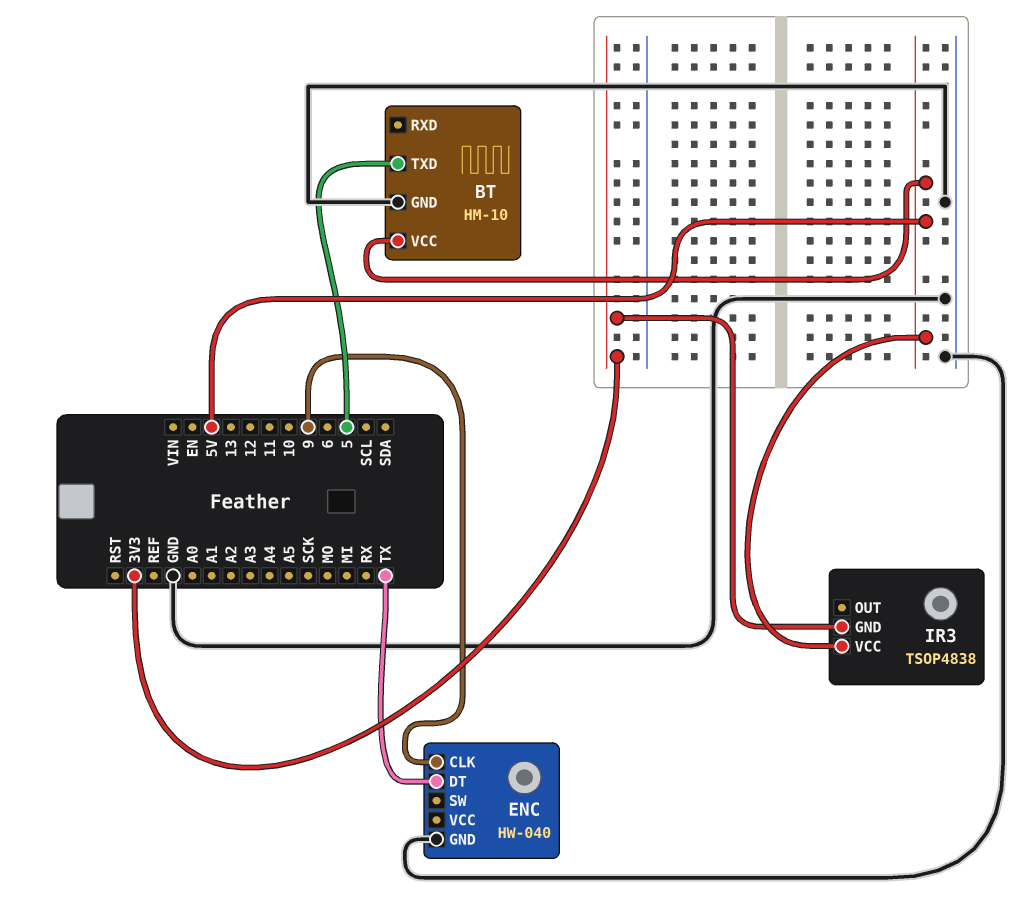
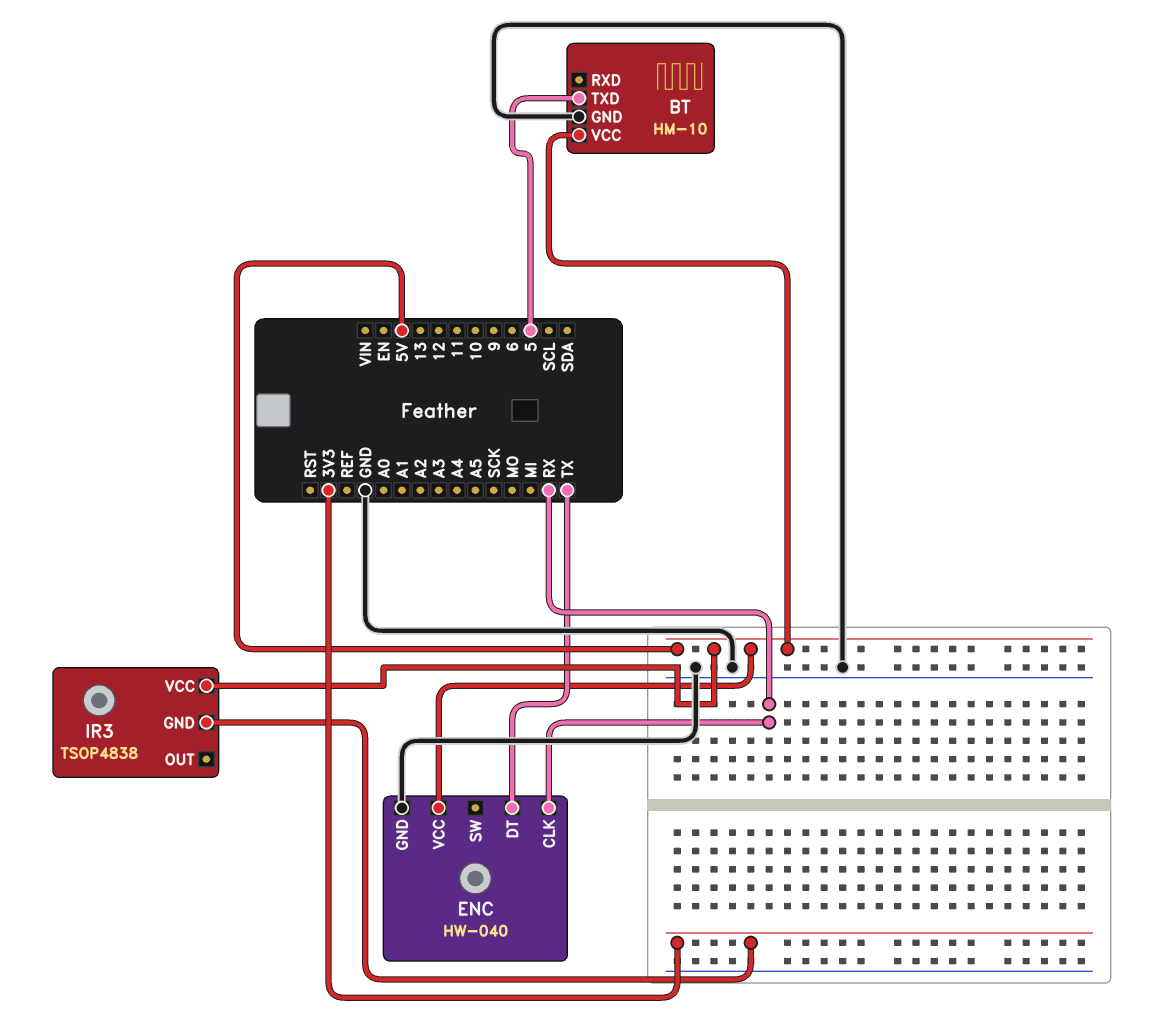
ENC pin CLK: 9 -> RX
ENC pin VCC: none -> 5V

